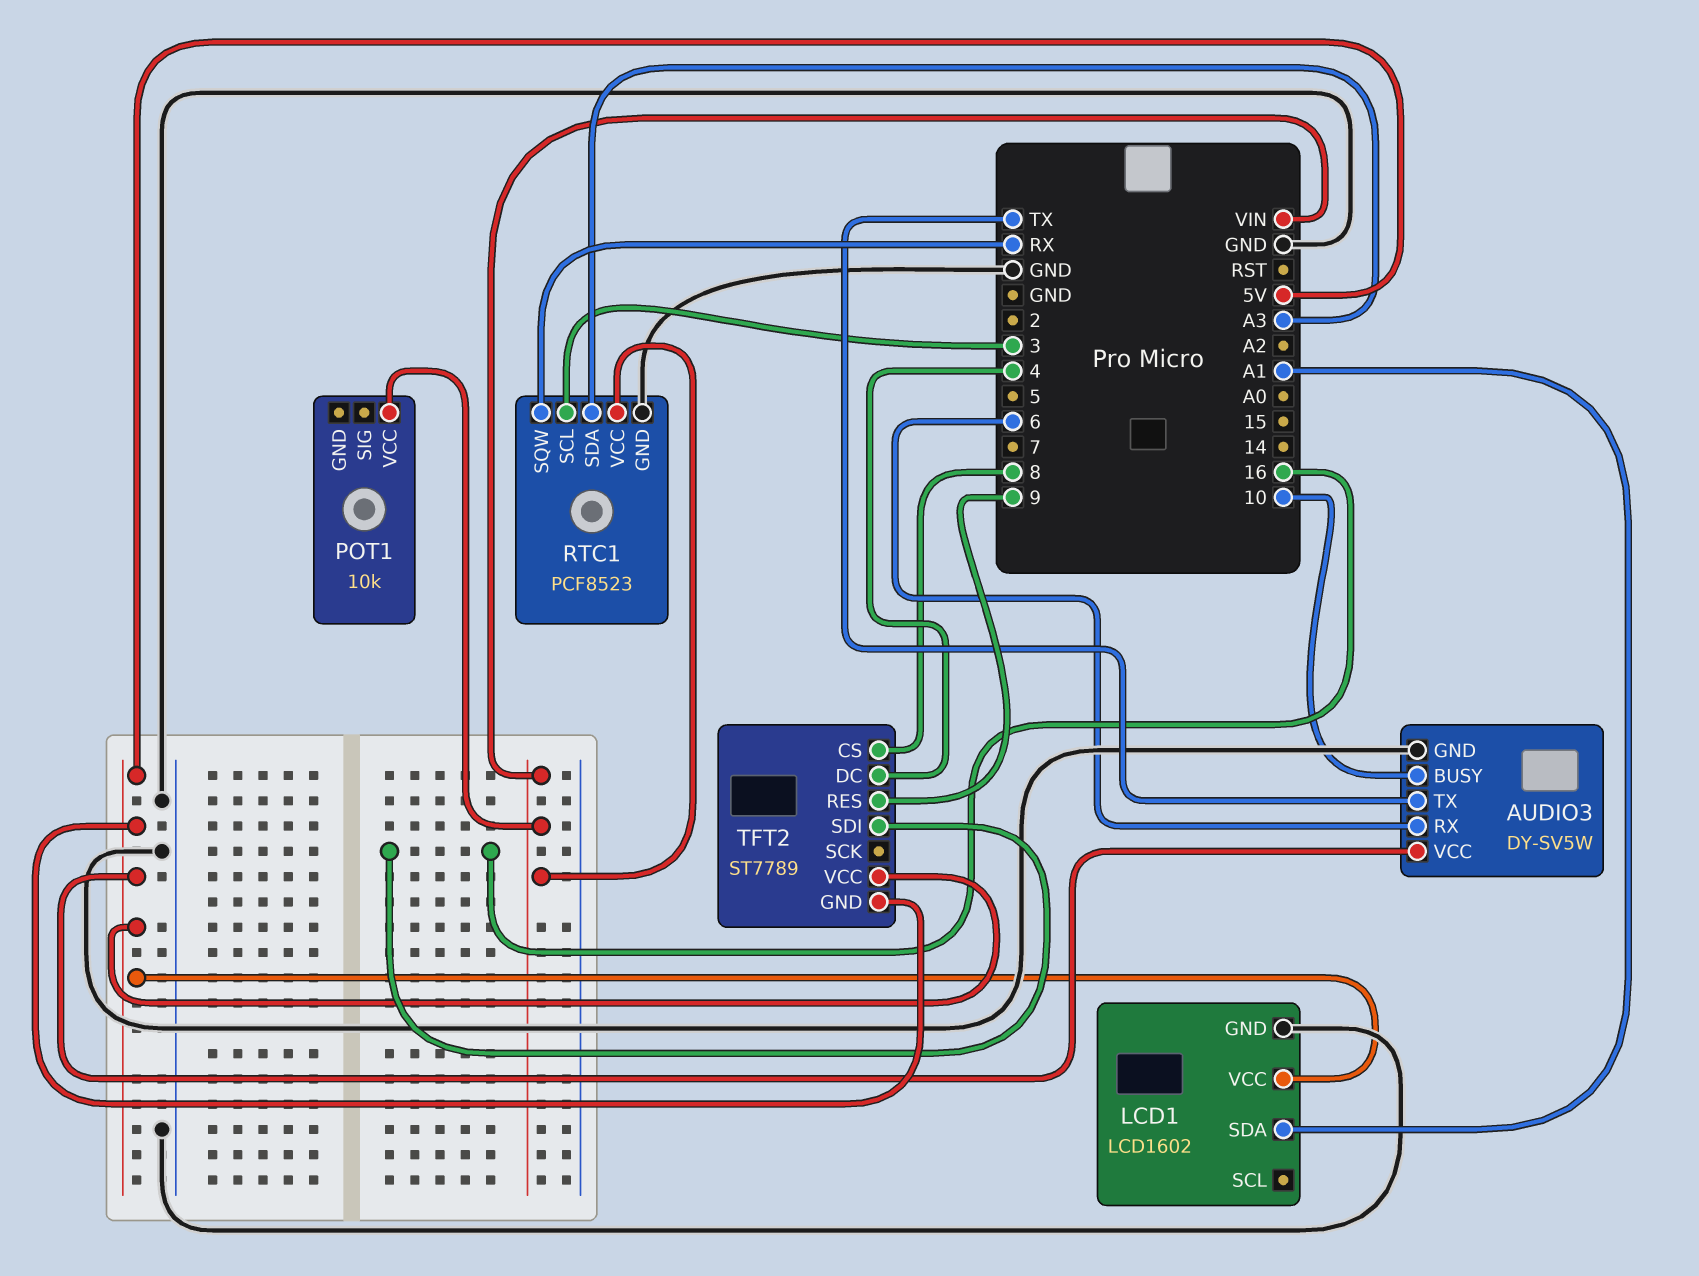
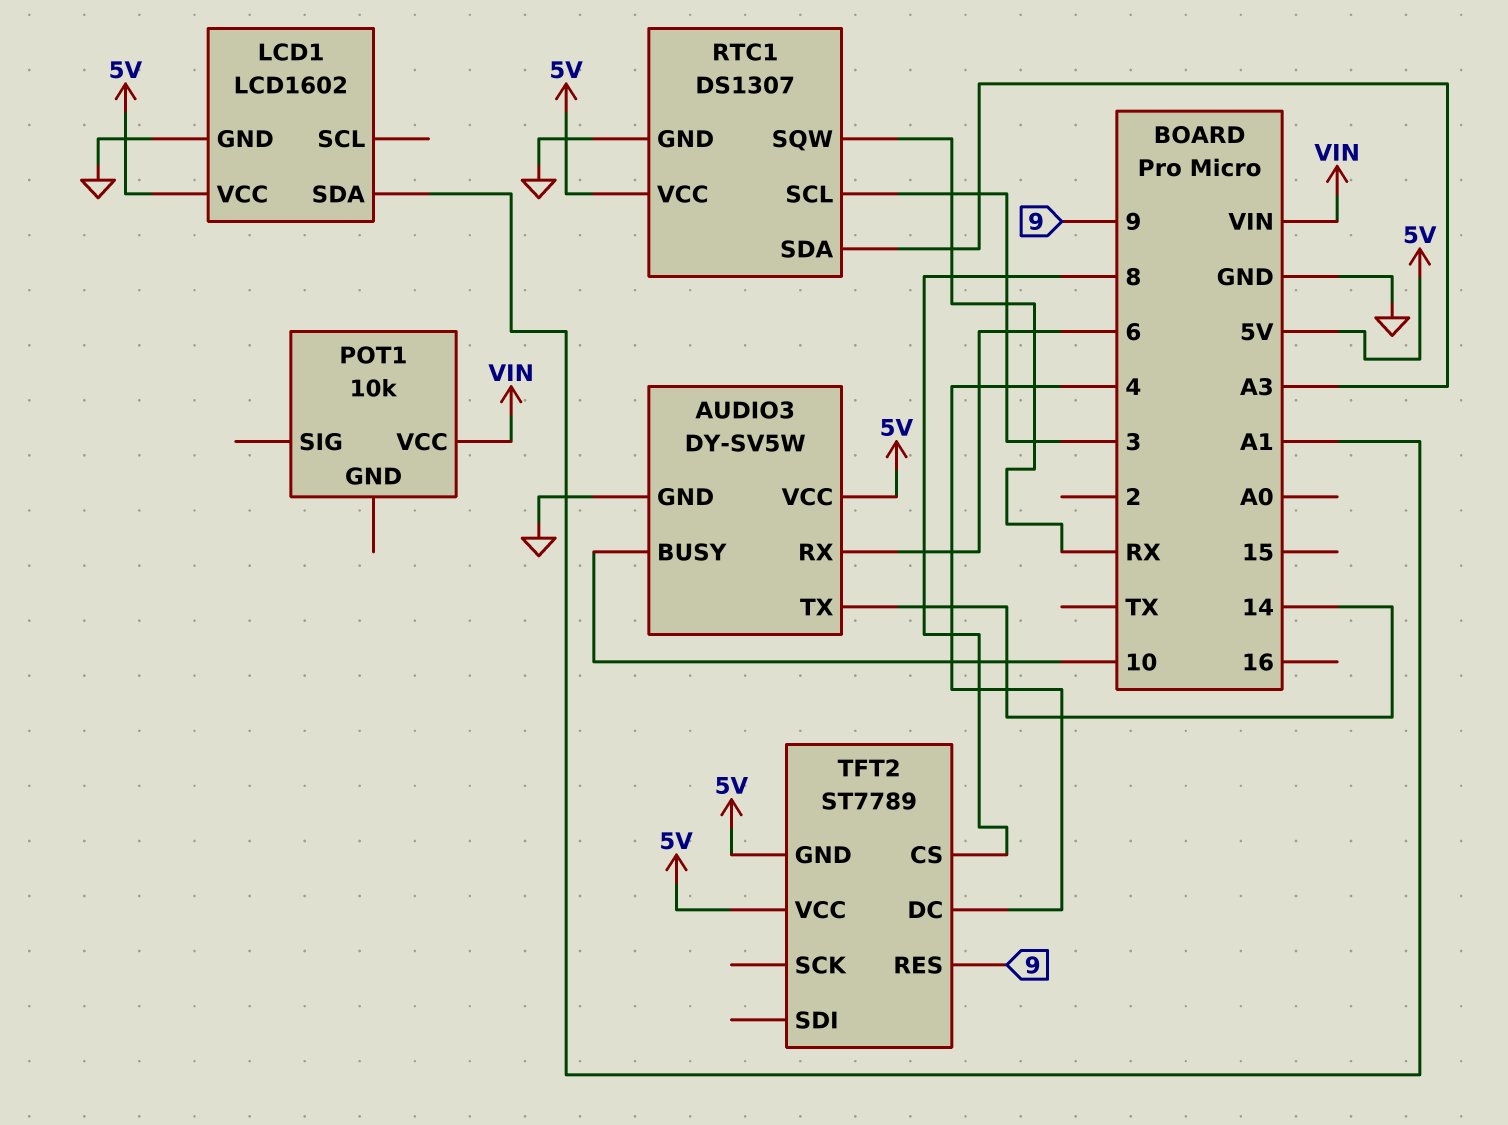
AUDIO3 pin TX: TX -> 14
RTC1: PCF8523 -> DS1307
RTC1 pin VCC: VIN -> 5V
TFT2 pin SDI: 16 -> none

